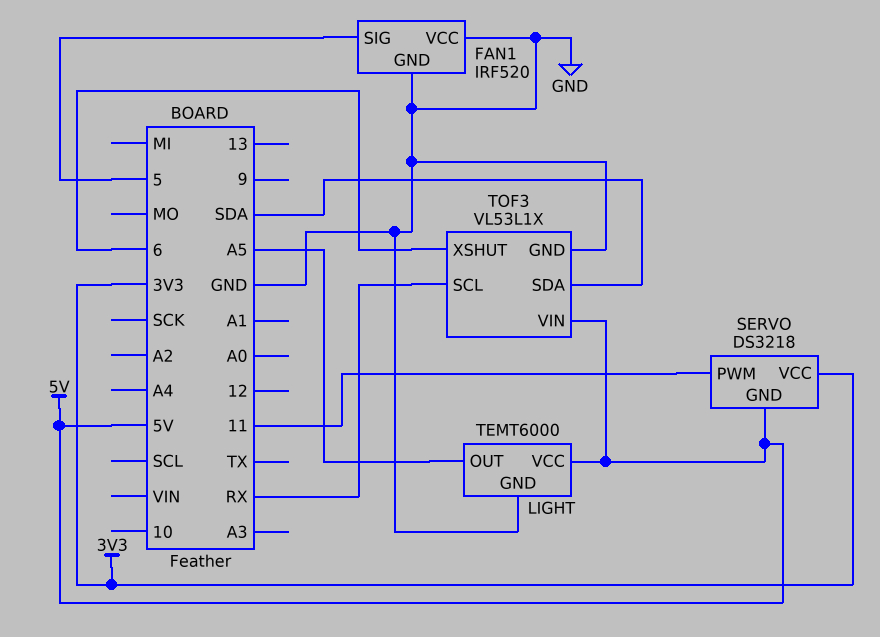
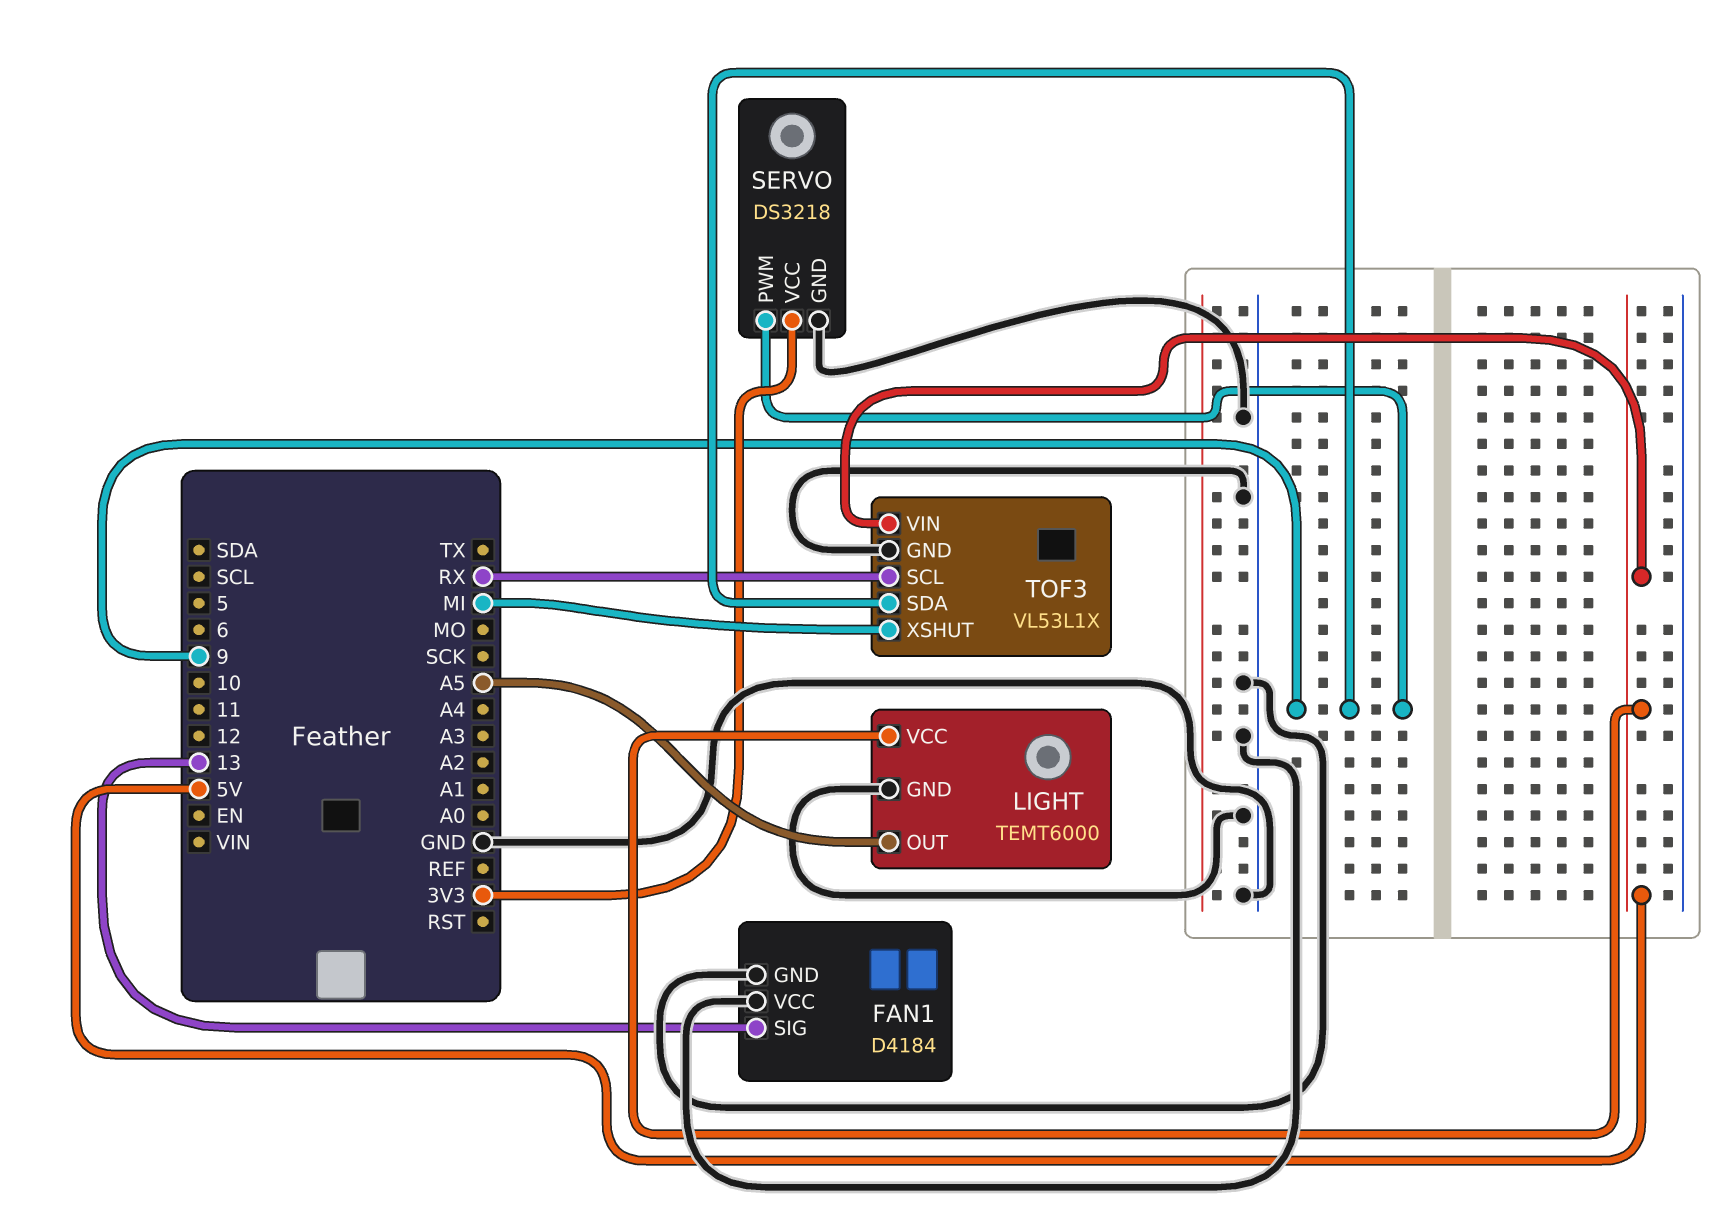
FAN1: IRF520 -> D4184
FAN1 pin SIG: 5 -> 13
SERVO pin GND: 5V -> GND
SERVO pin PWM: 11 -> 9
TOF3 pin SDA: SDA -> 9
TOF3 pin XSHUT: 6 -> MI

